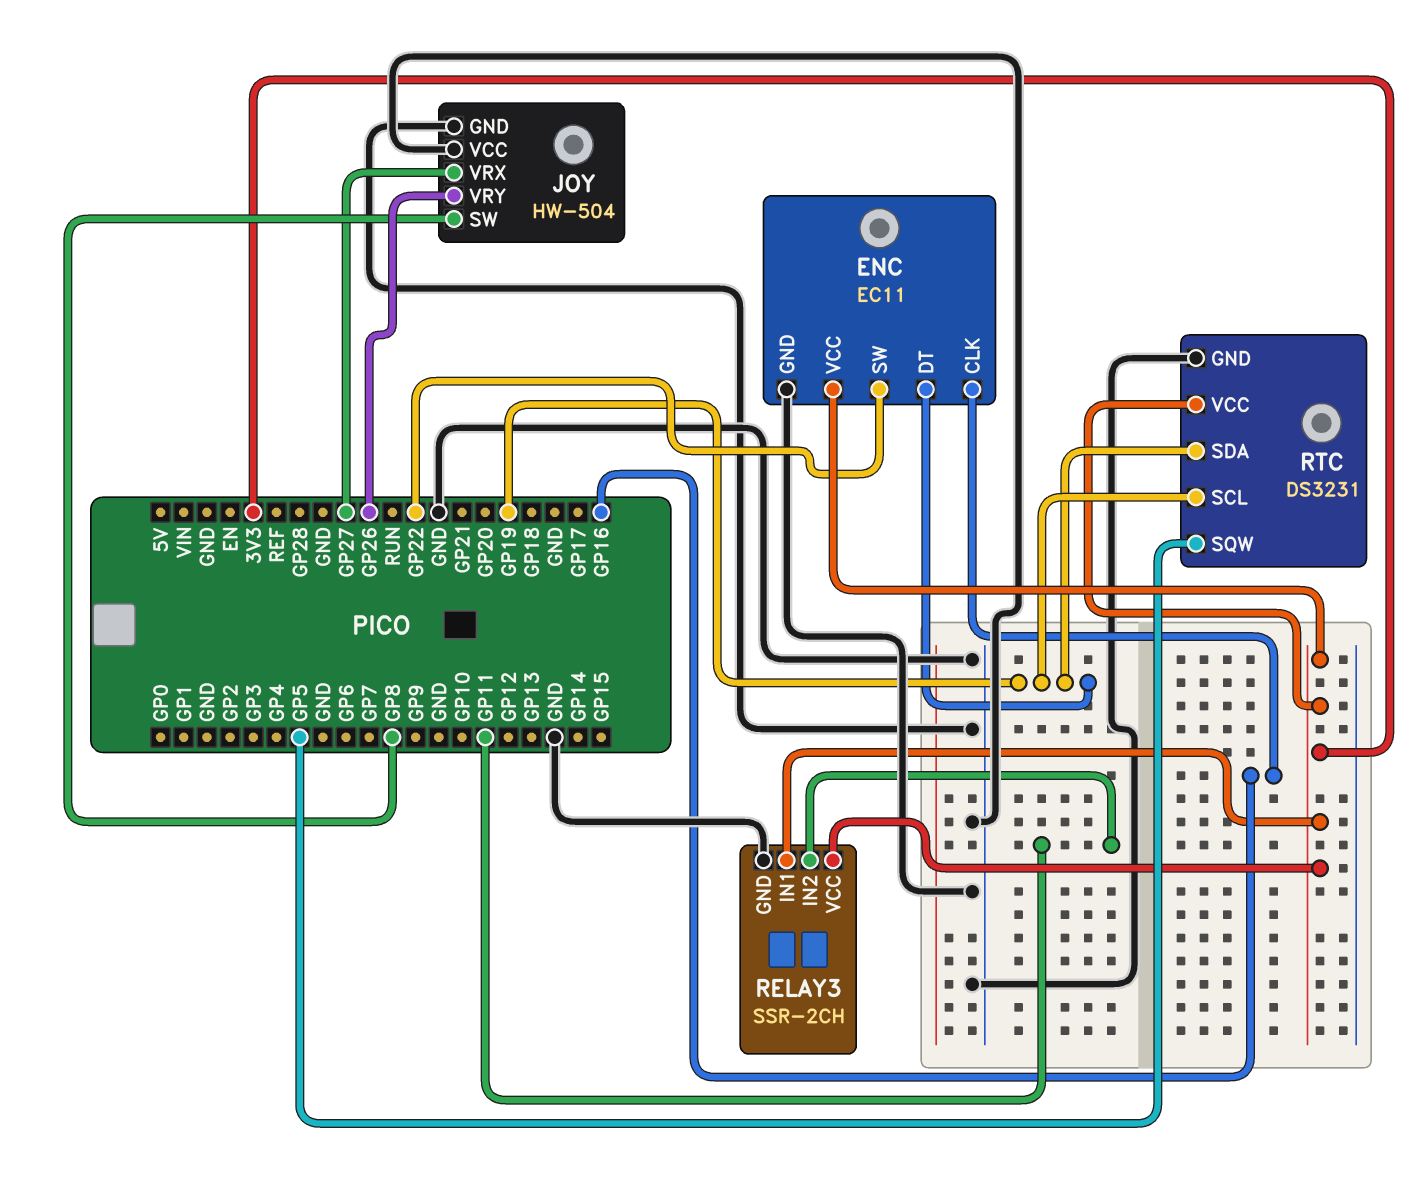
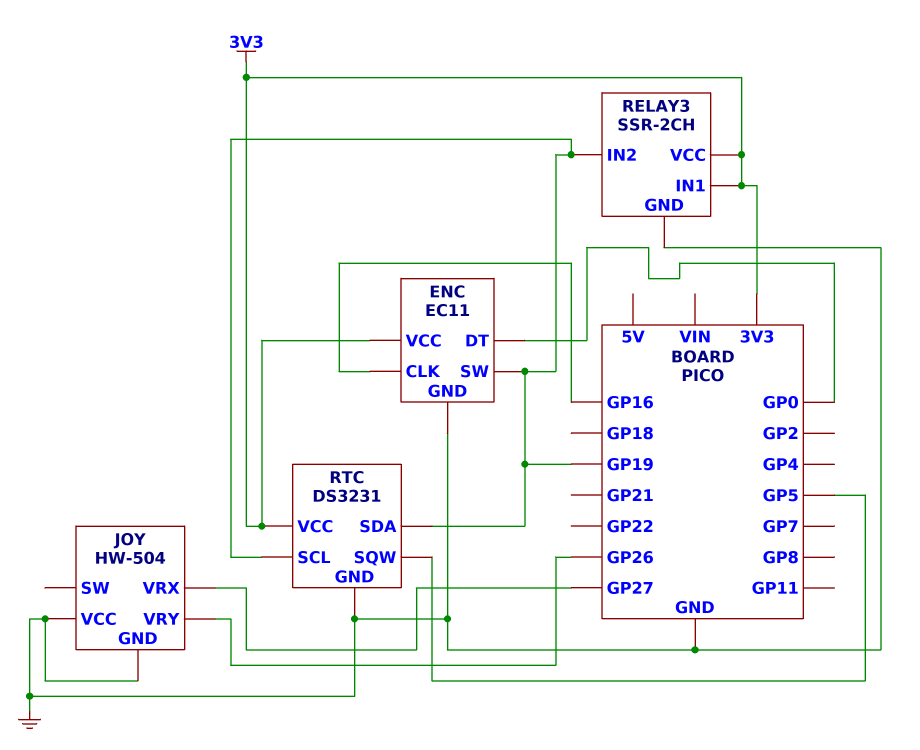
ENC pin DT: GP19 -> GP0
ENC pin SW: GP22 -> GP19
JOY pin SW: GP8 -> none
RELAY3 pin IN2: GP11 -> GP19

